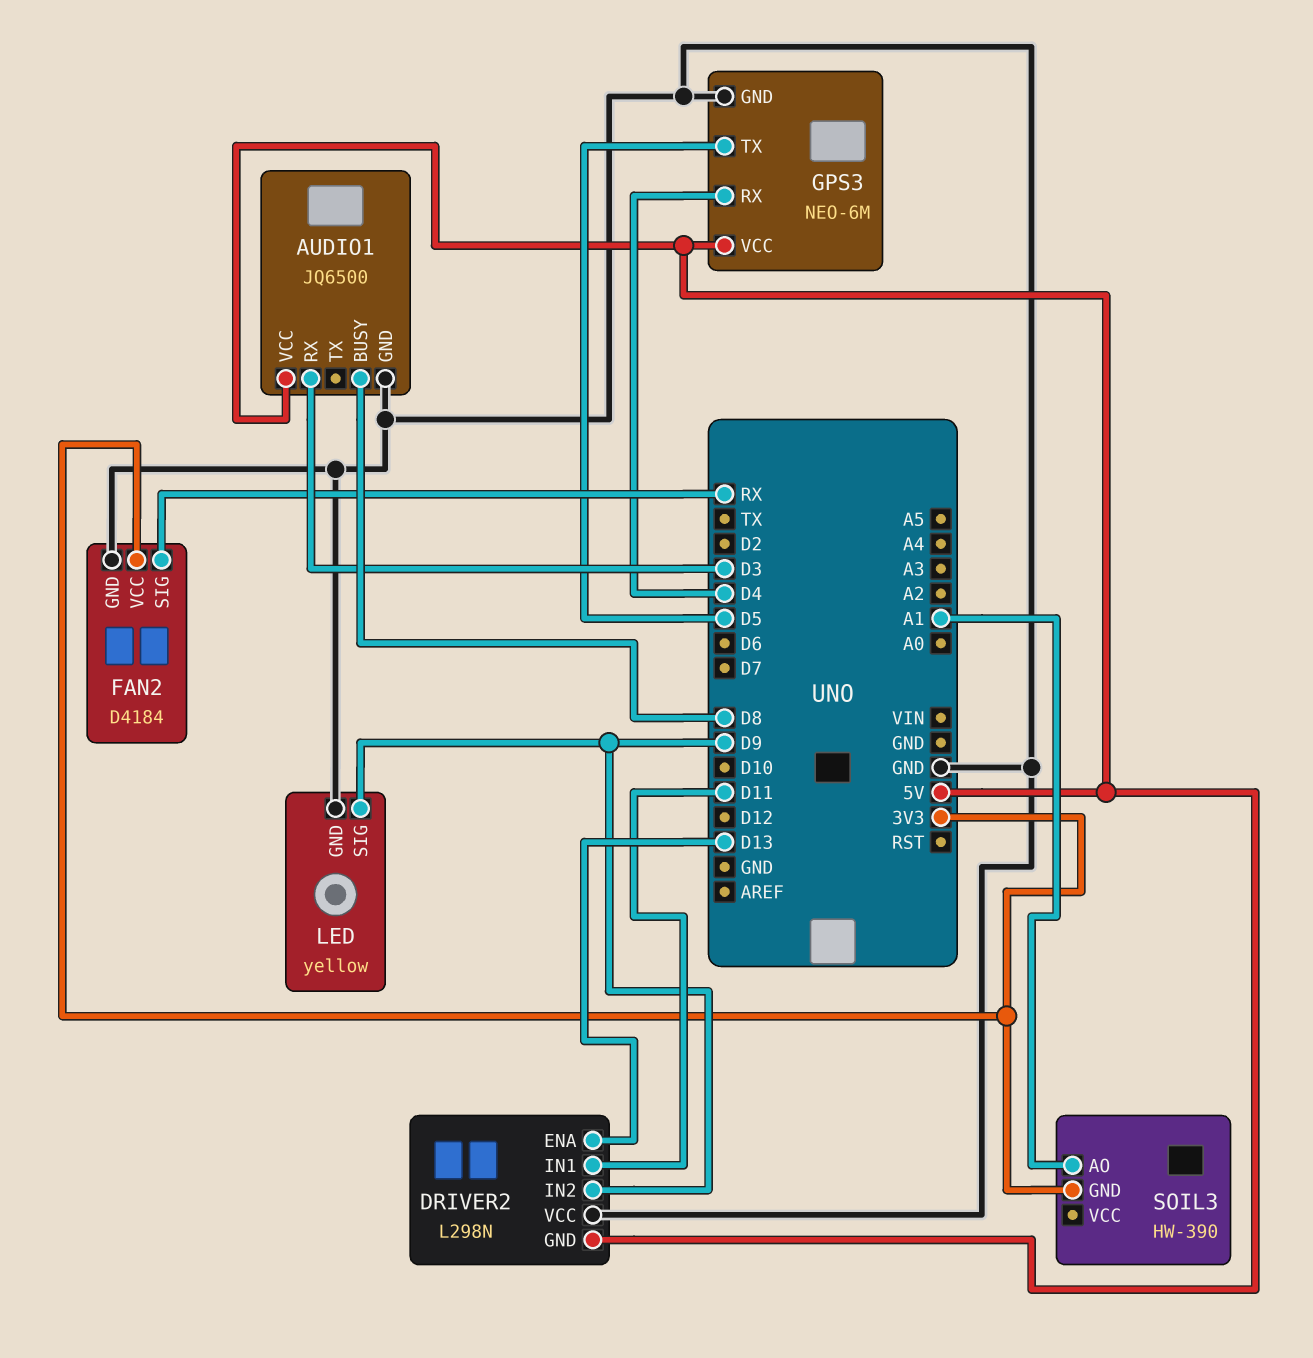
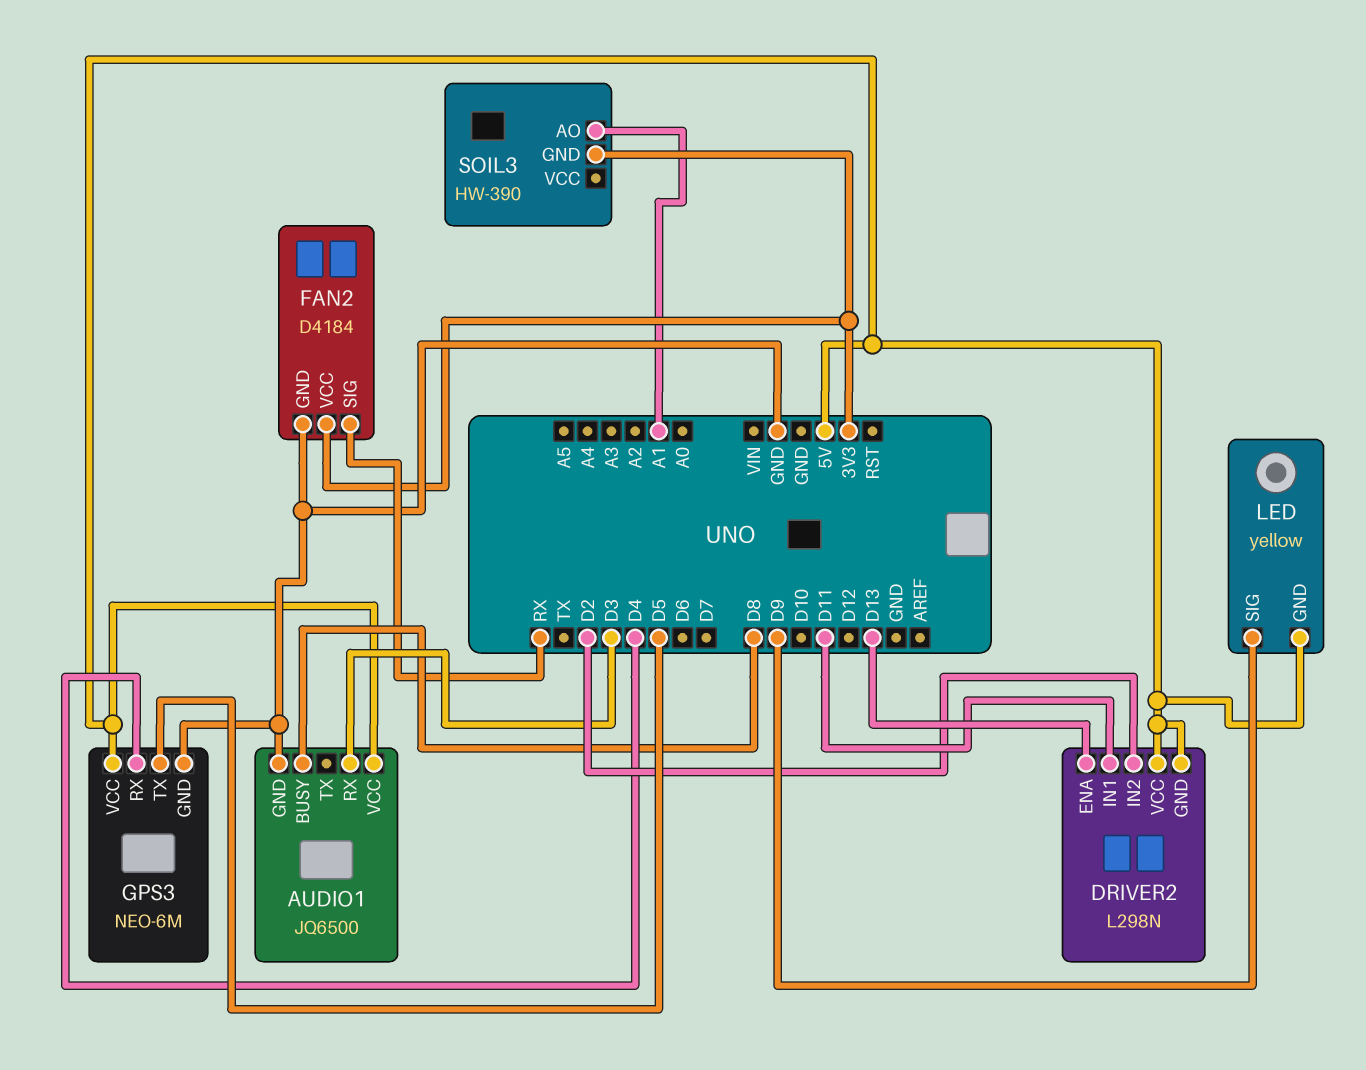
DRIVER2 pin IN2: D9 -> D2
DRIVER2 pin VCC: GND -> 5V
LED pin GND: GND -> 5V

